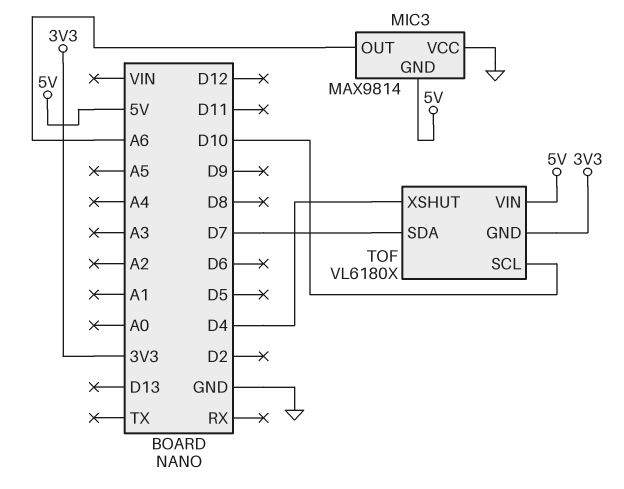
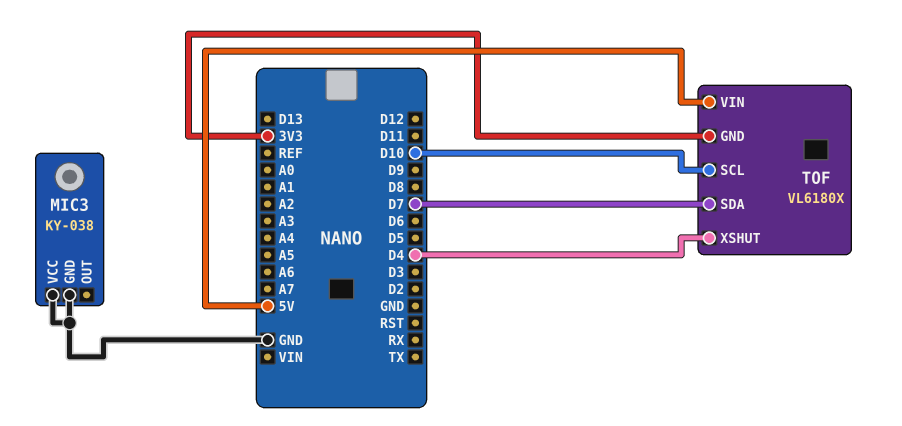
MIC3: MAX9814 -> KY-038
MIC3 pin GND: 5V -> GND
MIC3 pin OUT: A6 -> none

